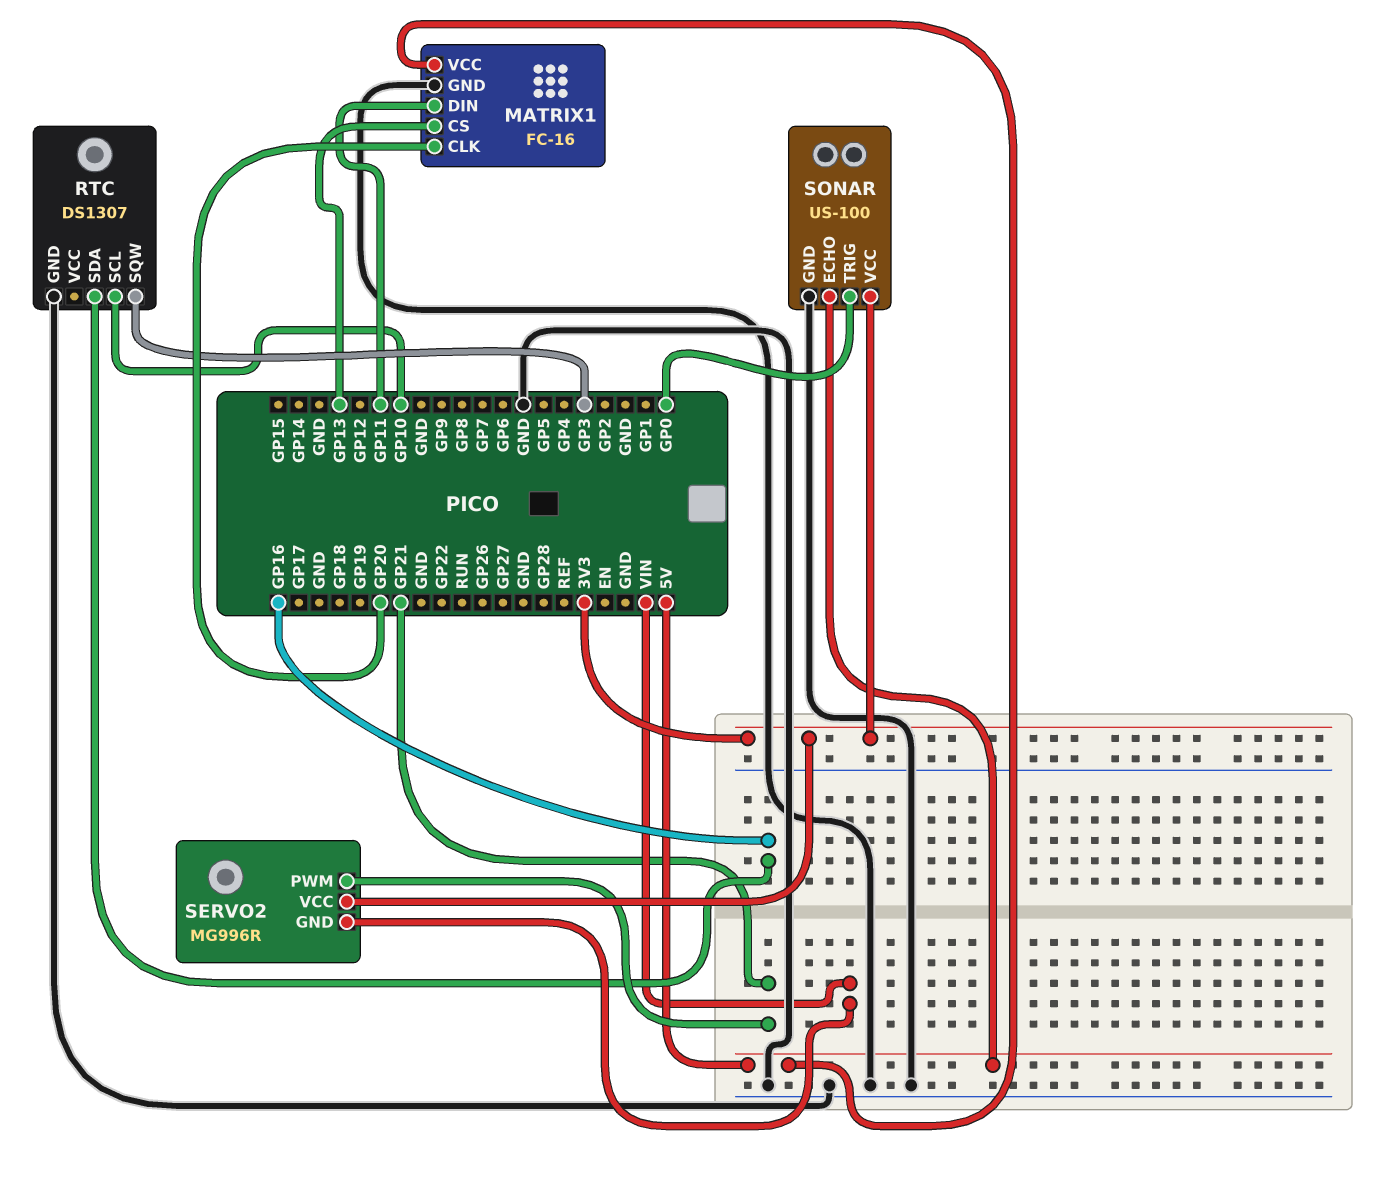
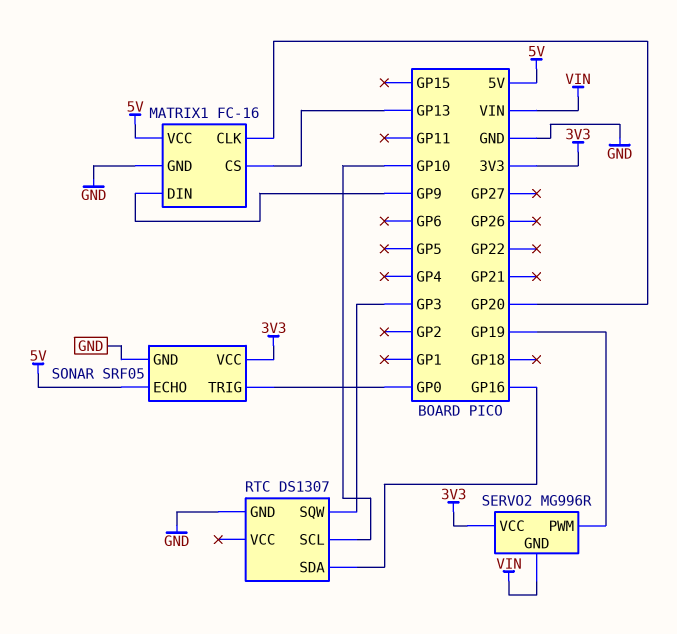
MATRIX1 pin DIN: GP11 -> GP9
SERVO2 pin PWM: GP21 -> GP19
SONAR: US-100 -> SRF05

